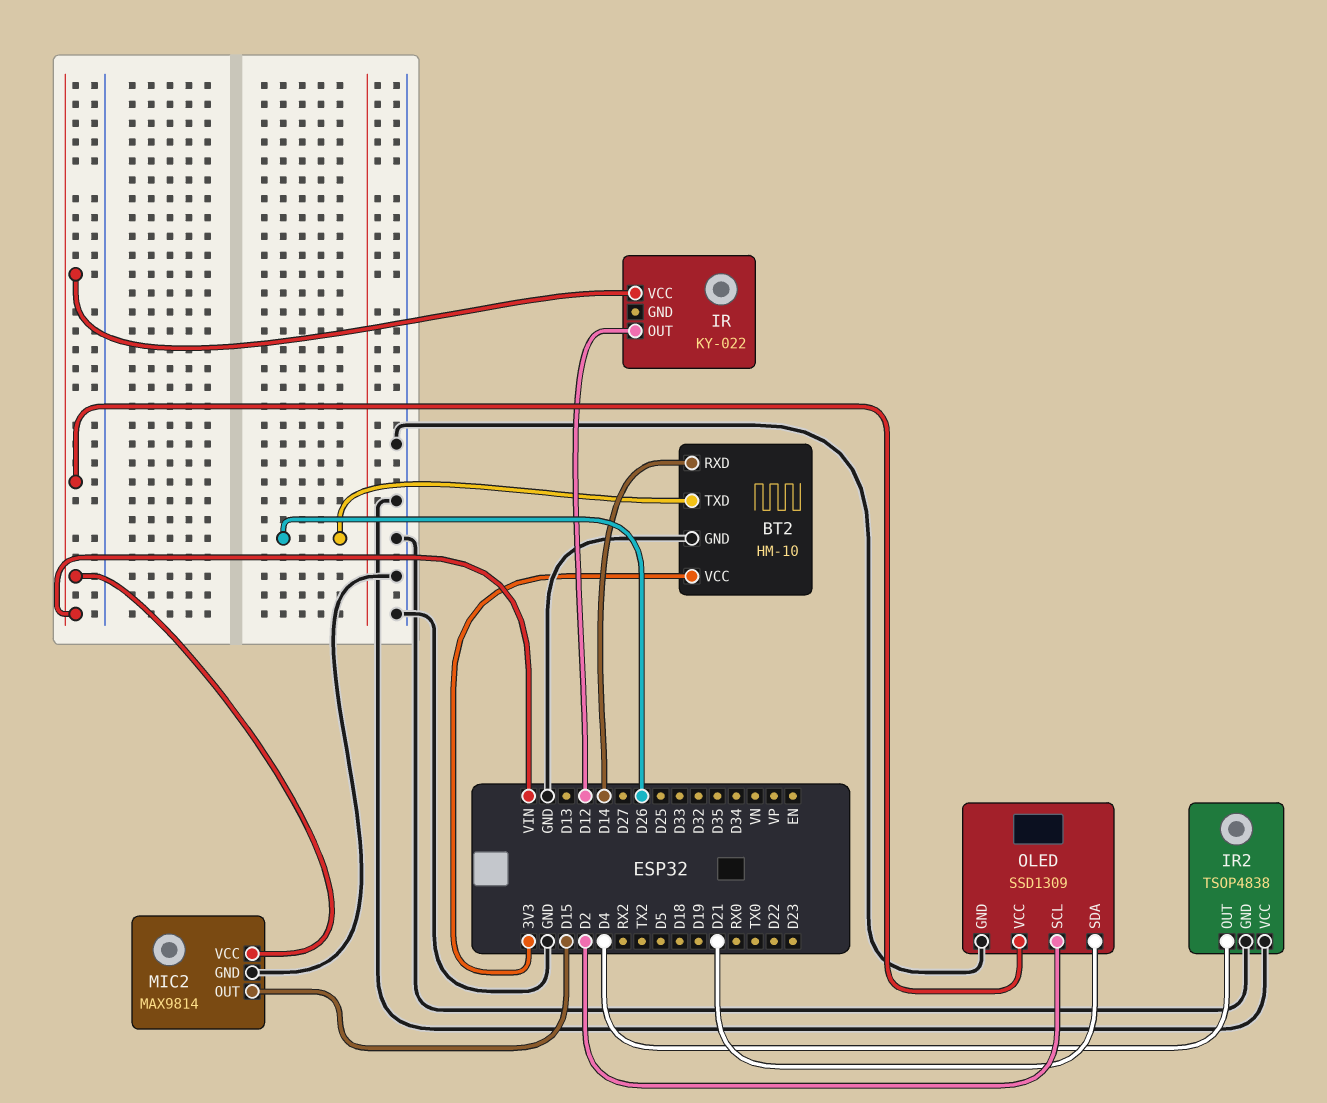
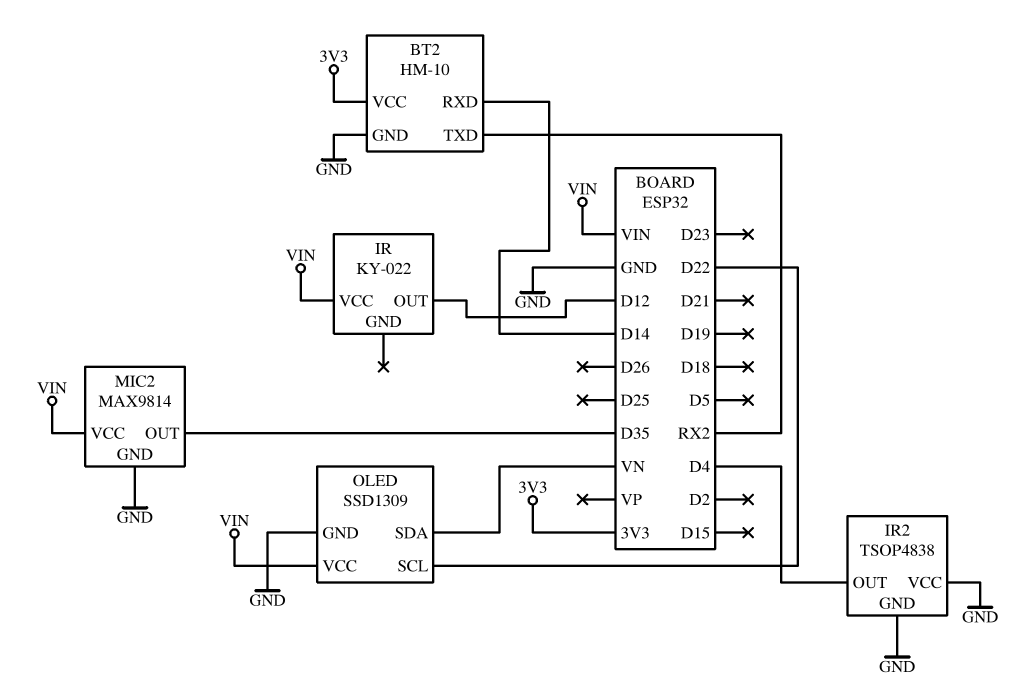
BT2 pin TXD: D26 -> RX2
MIC2 pin OUT: D15 -> D35
OLED pin SCL: D2 -> D22
OLED pin SDA: D21 -> VN

